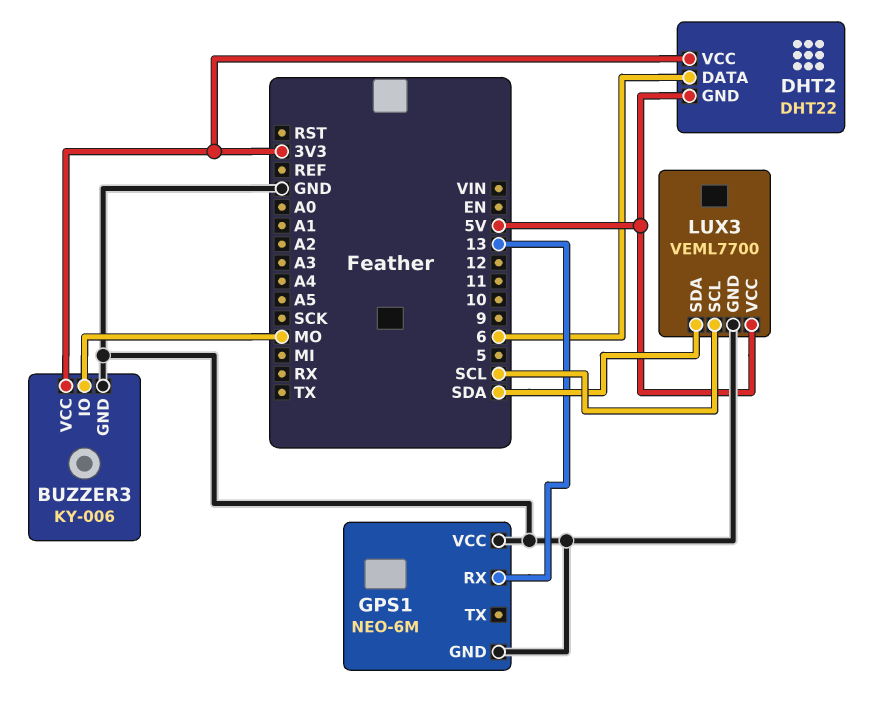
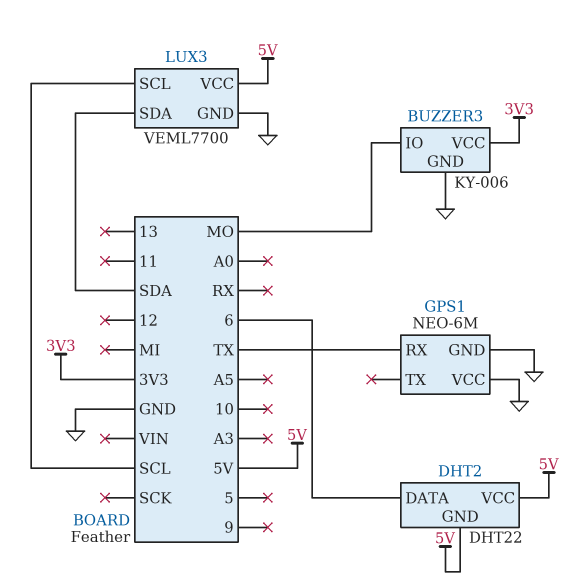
DHT2 pin VCC: 3V3 -> 5V
GPS1 pin RX: 13 -> TX

